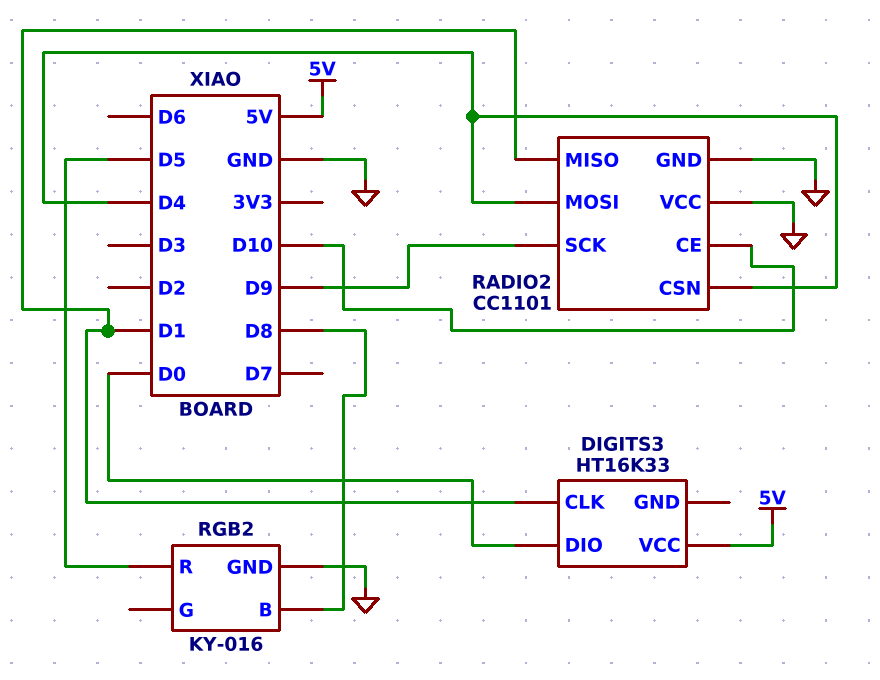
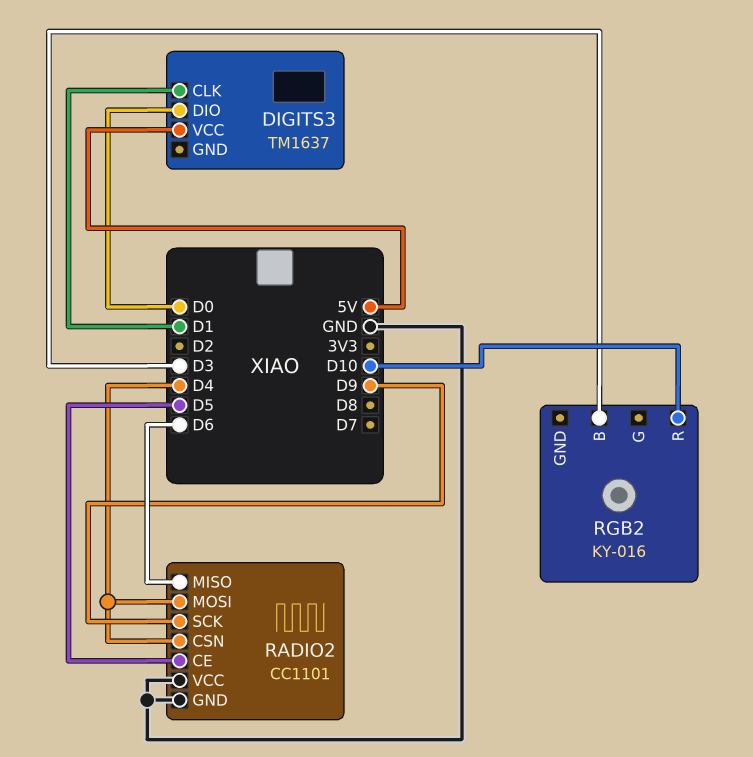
DIGITS3: HT16K33 -> TM1637
RADIO2 pin CE: D10 -> D5
RADIO2 pin MISO: D1 -> D6
RGB2 pin B: D8 -> D3
RGB2 pin GND: GND -> none
RGB2 pin R: D5 -> D10

